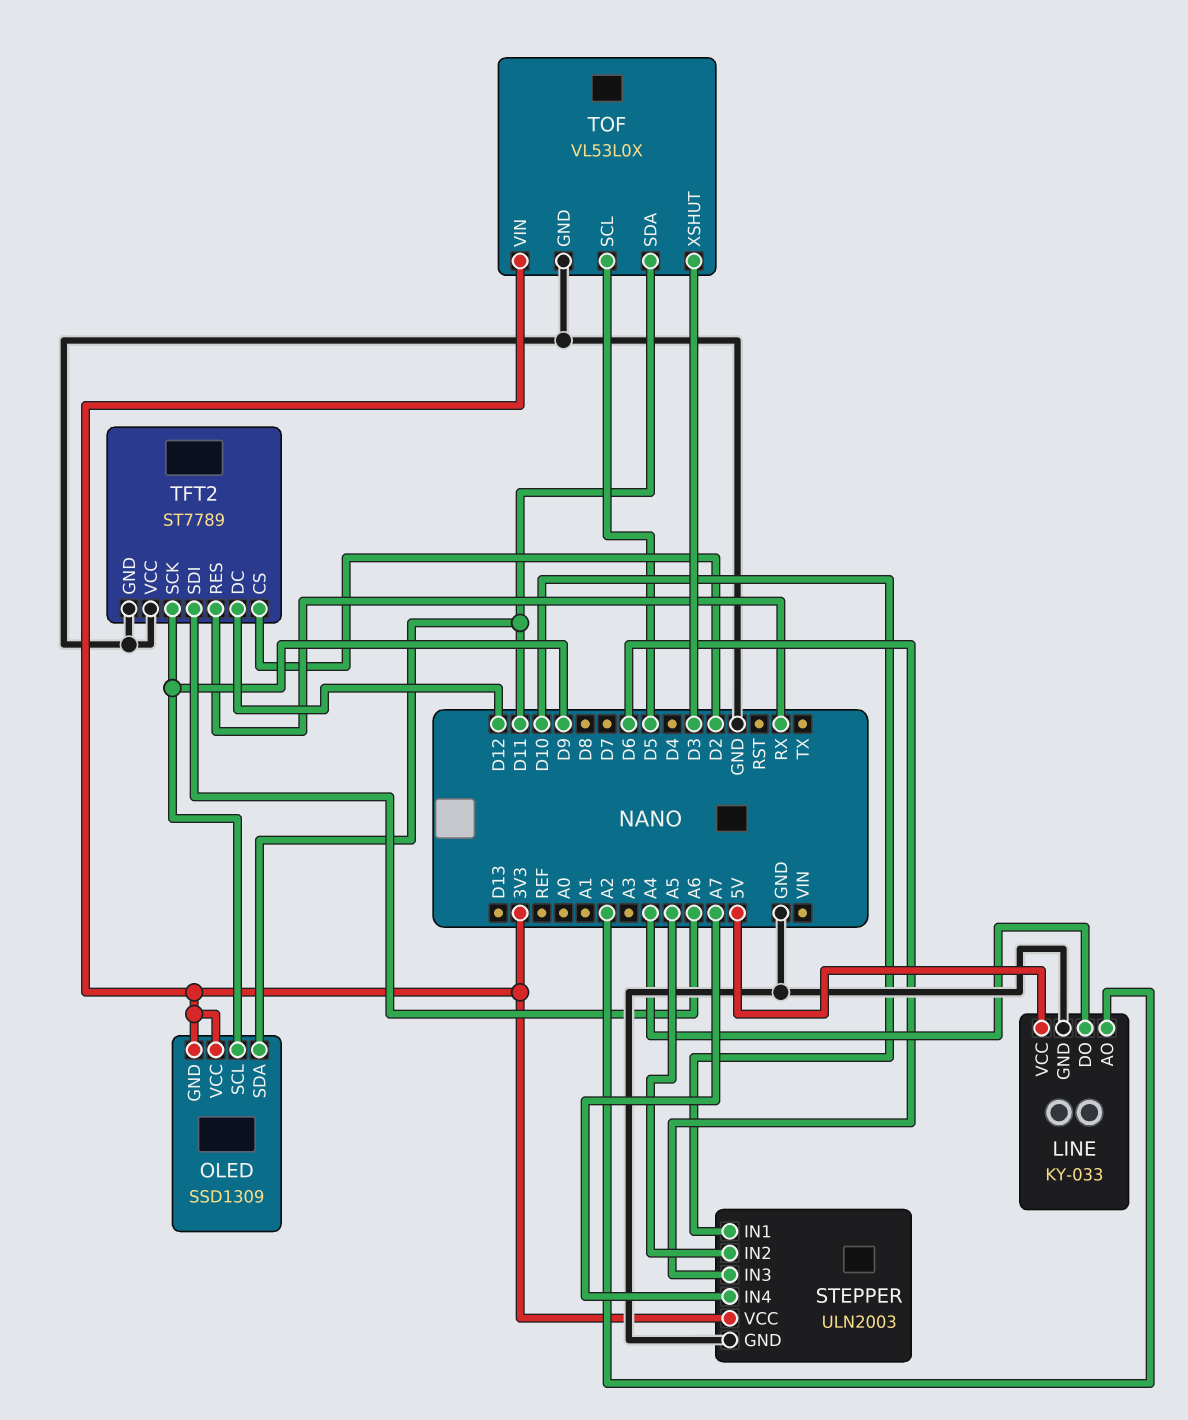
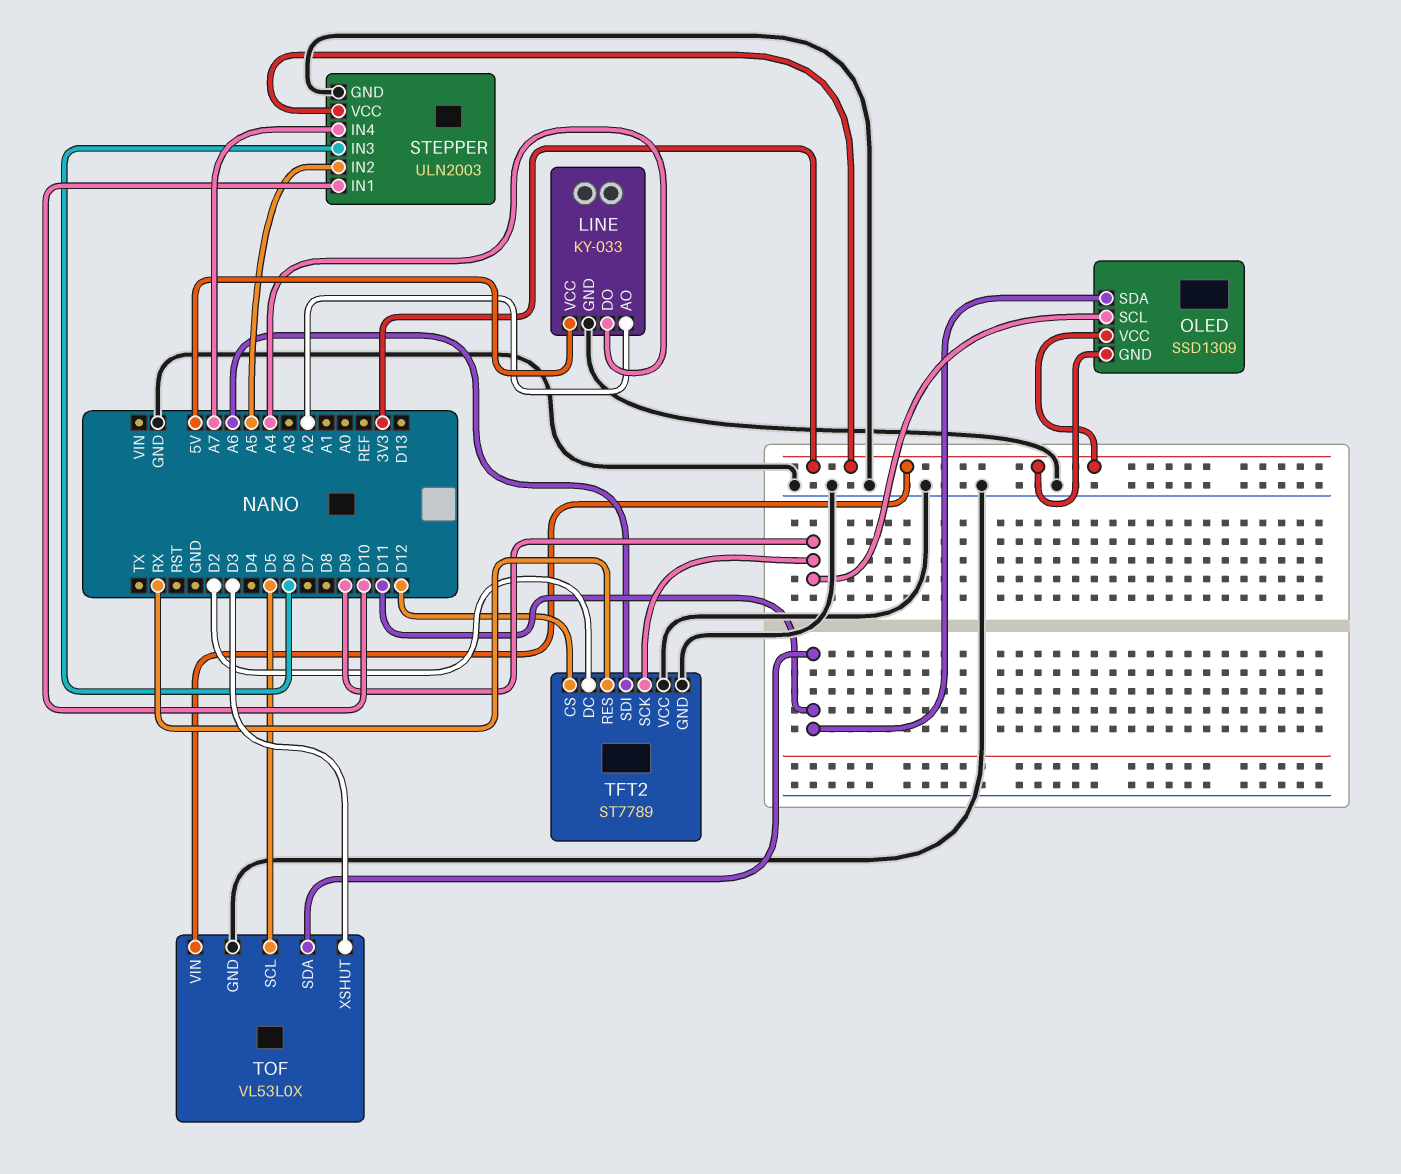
TFT2 pin CS: D2 -> D12
TFT2 pin DC: D12 -> D2

